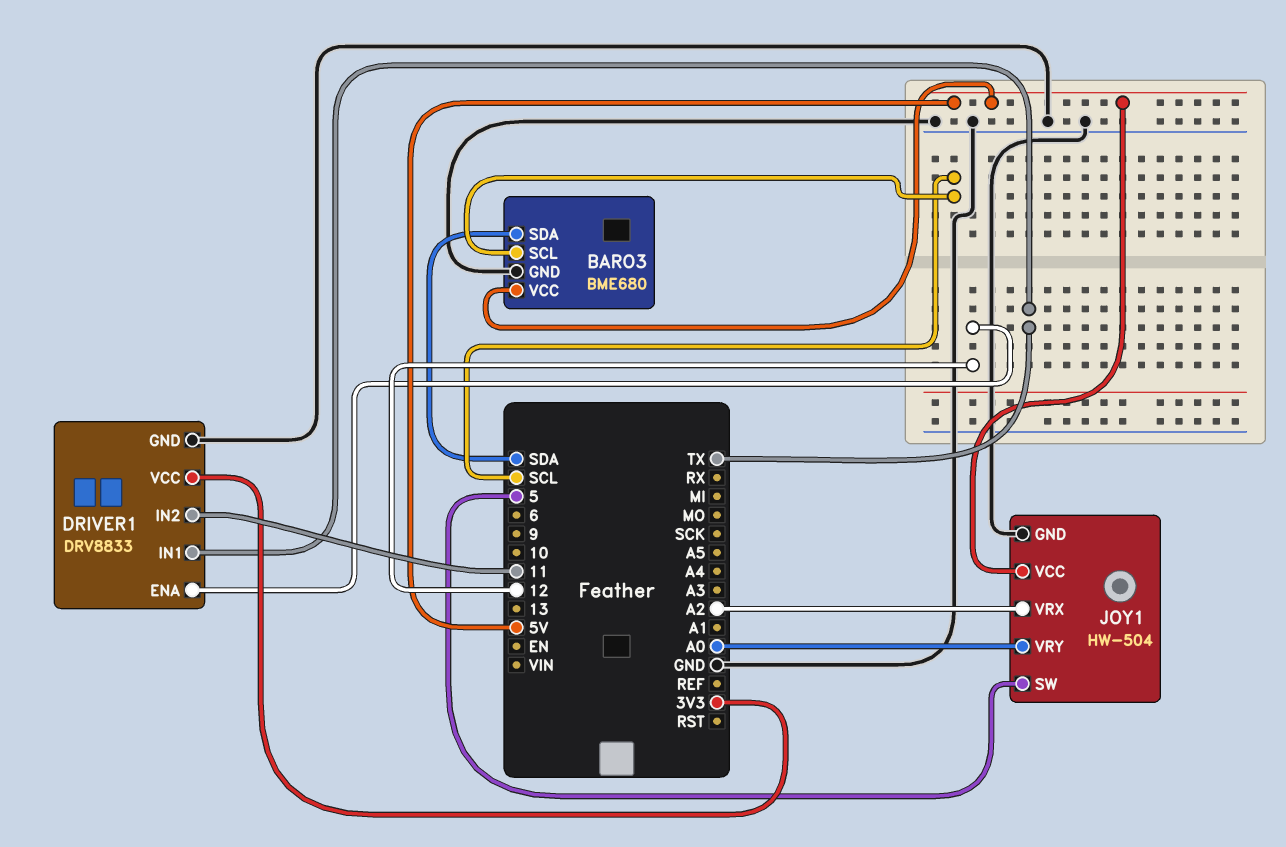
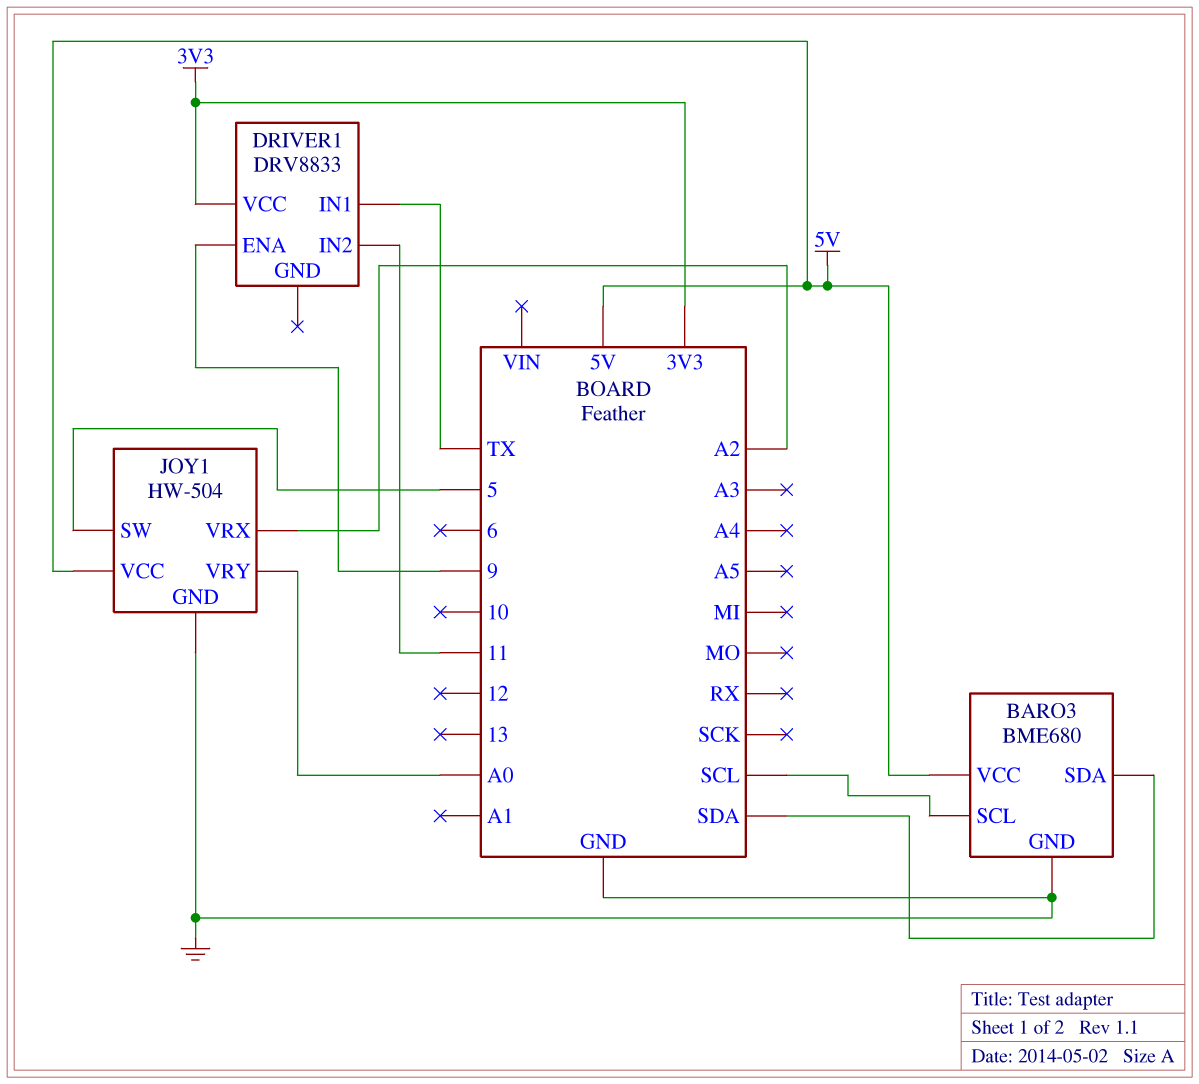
DRIVER1 pin ENA: 12 -> 9
DRIVER1 pin GND: GND -> none

